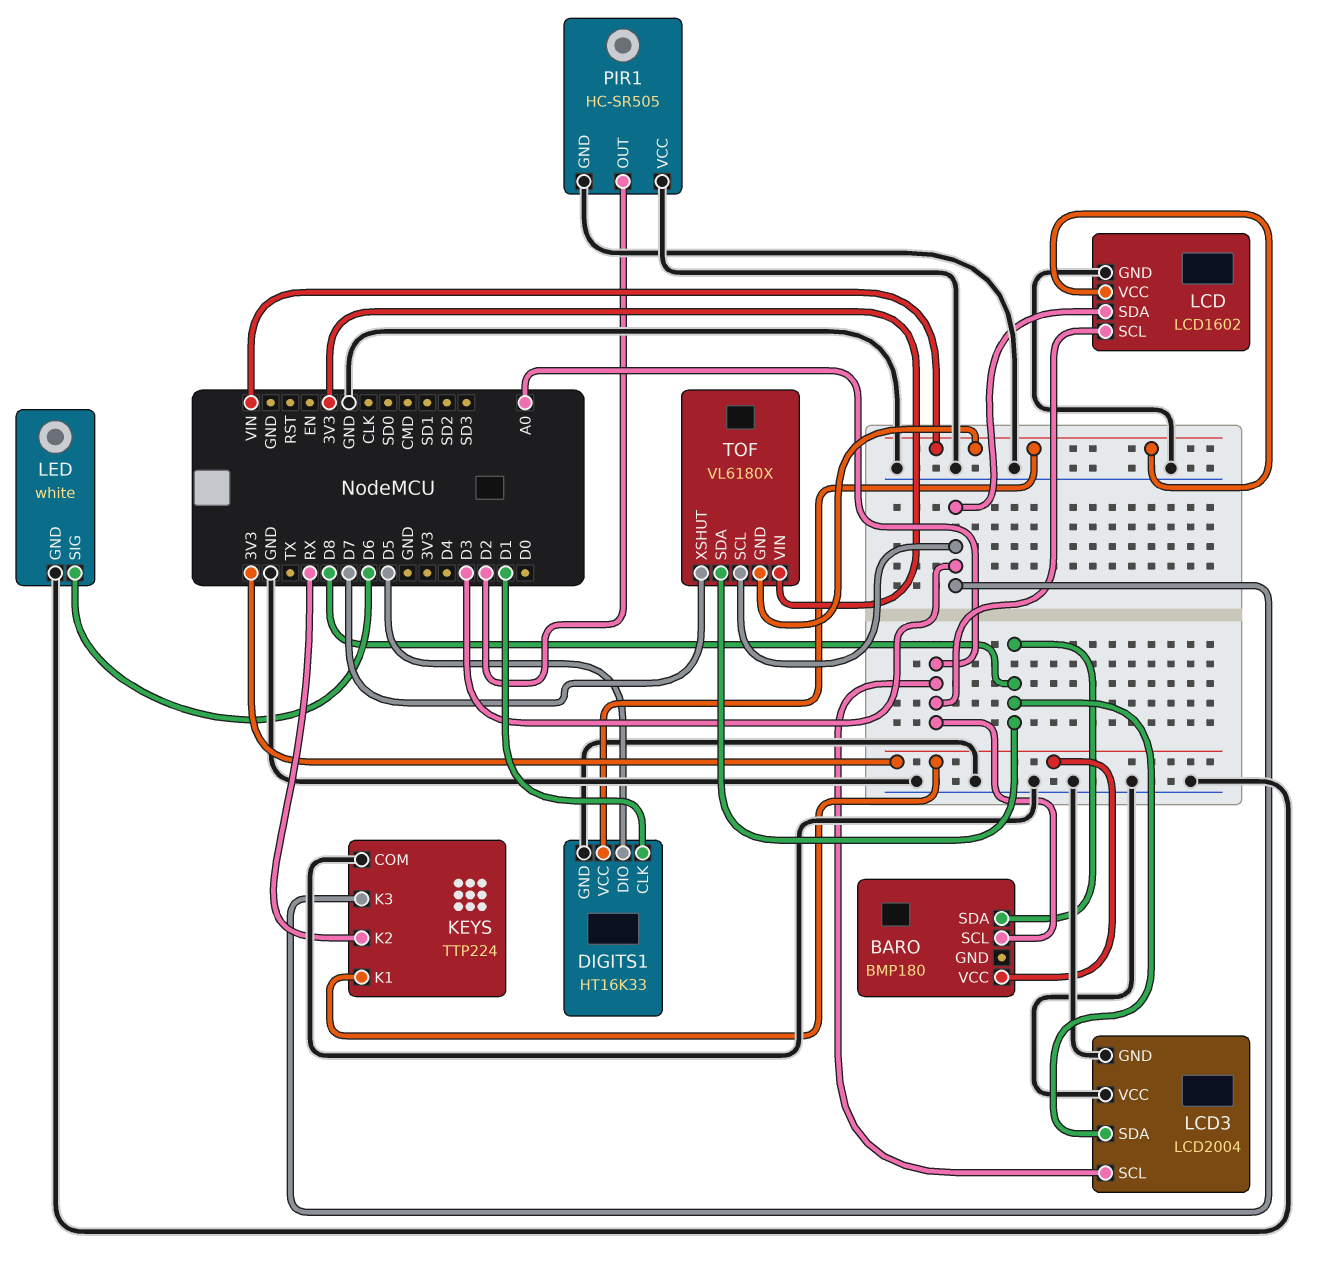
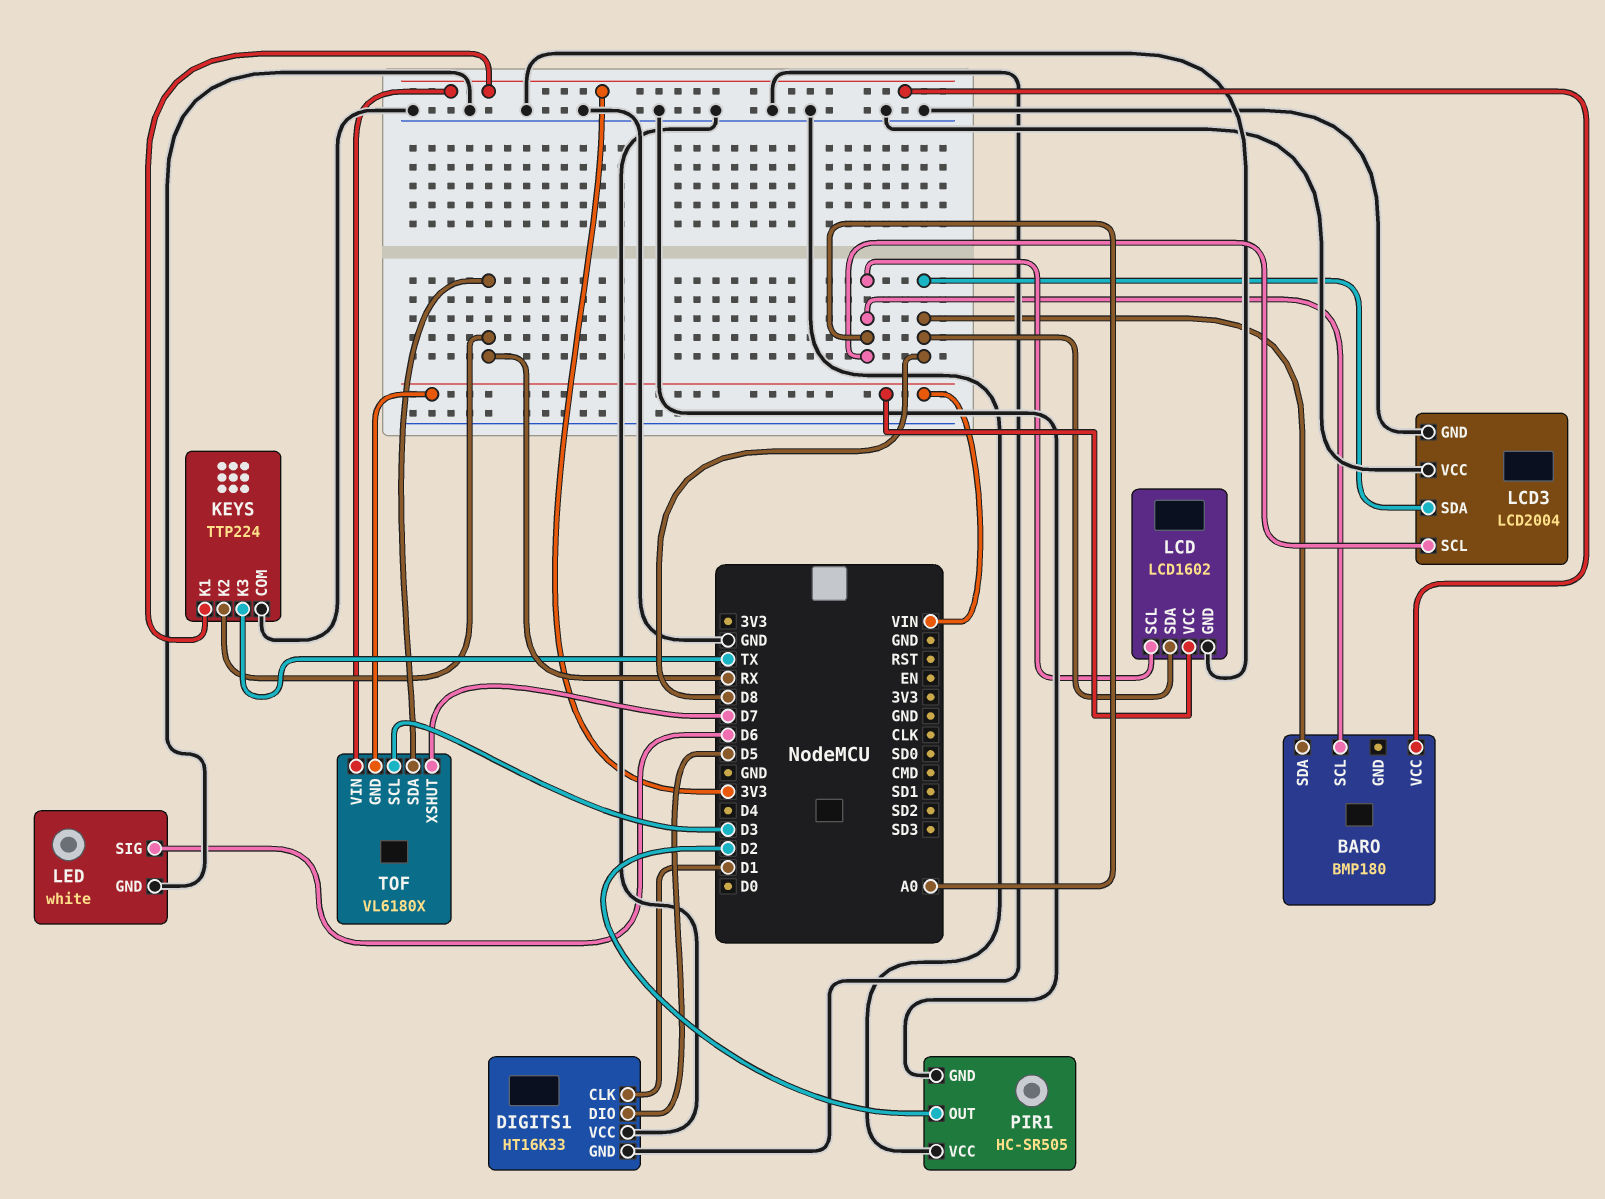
DIGITS1 pin VCC: VIN -> GND
KEYS pin K3: D3 -> TX
LCD pin SDA: D3 -> D8
TOF pin SDA: D8 -> RX

